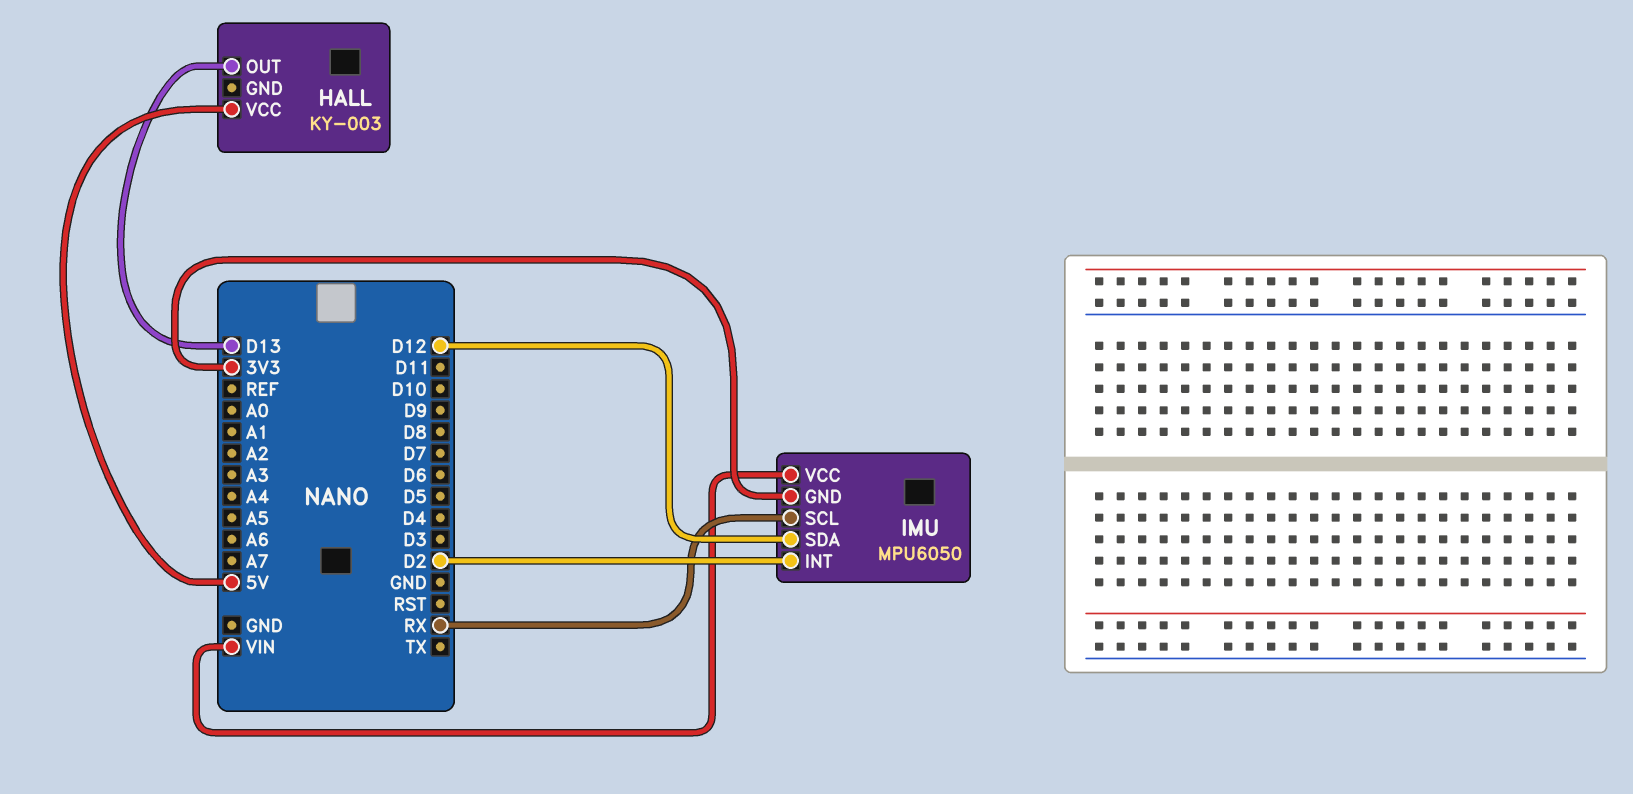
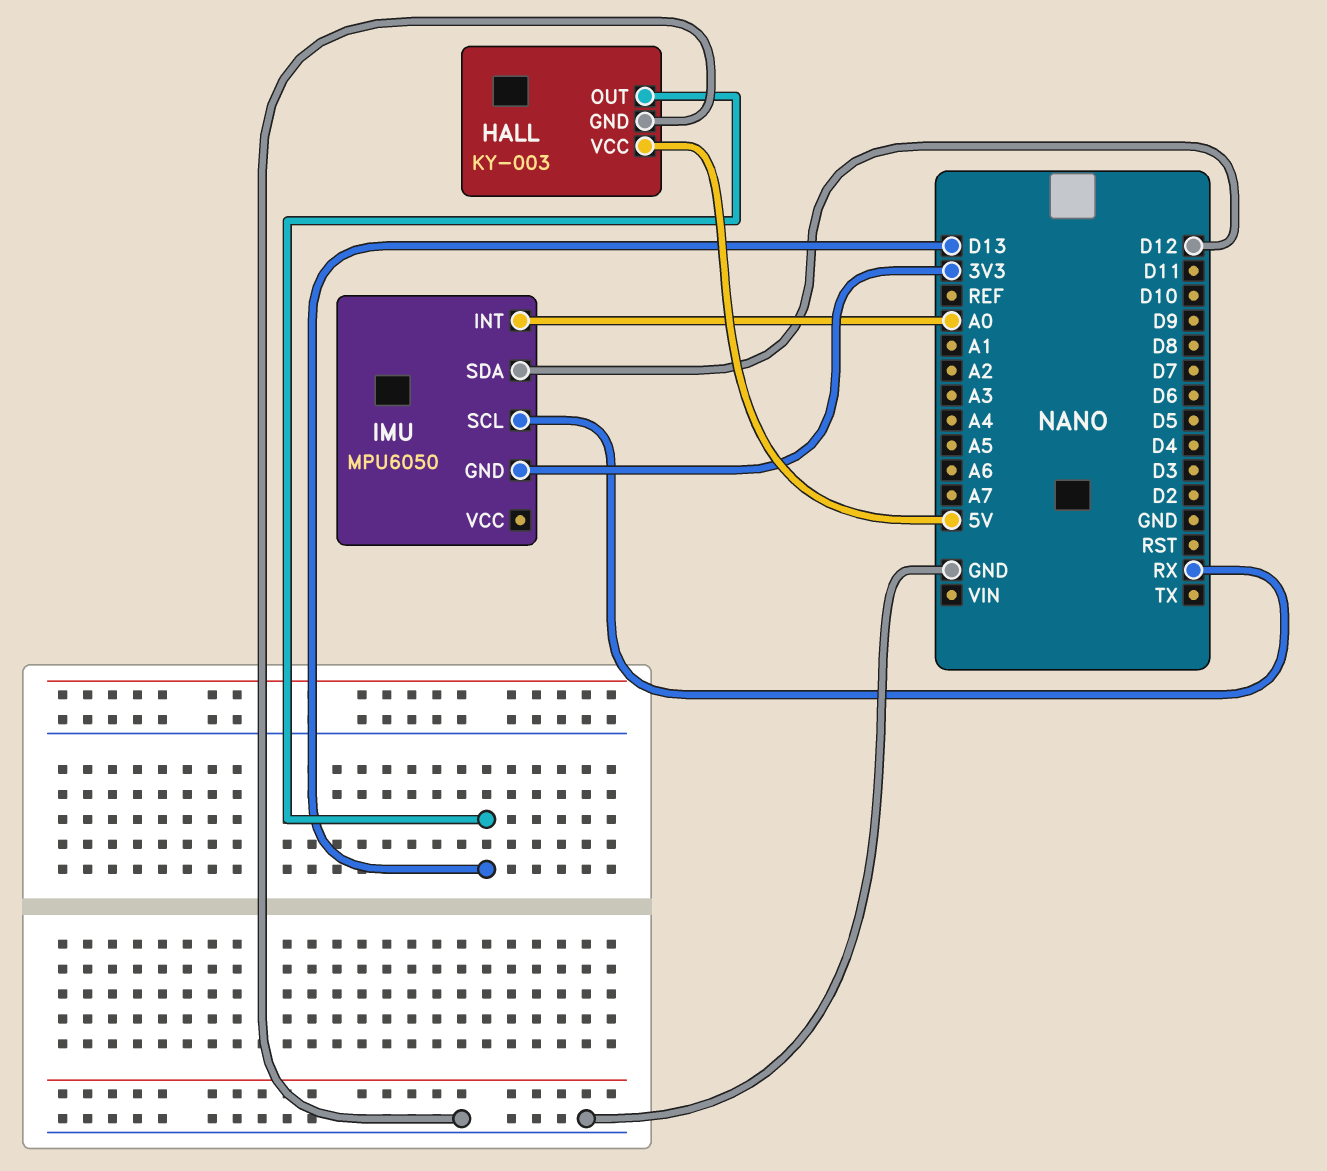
HALL pin GND: none -> GND
IMU pin INT: D2 -> A0
IMU pin VCC: VIN -> none

